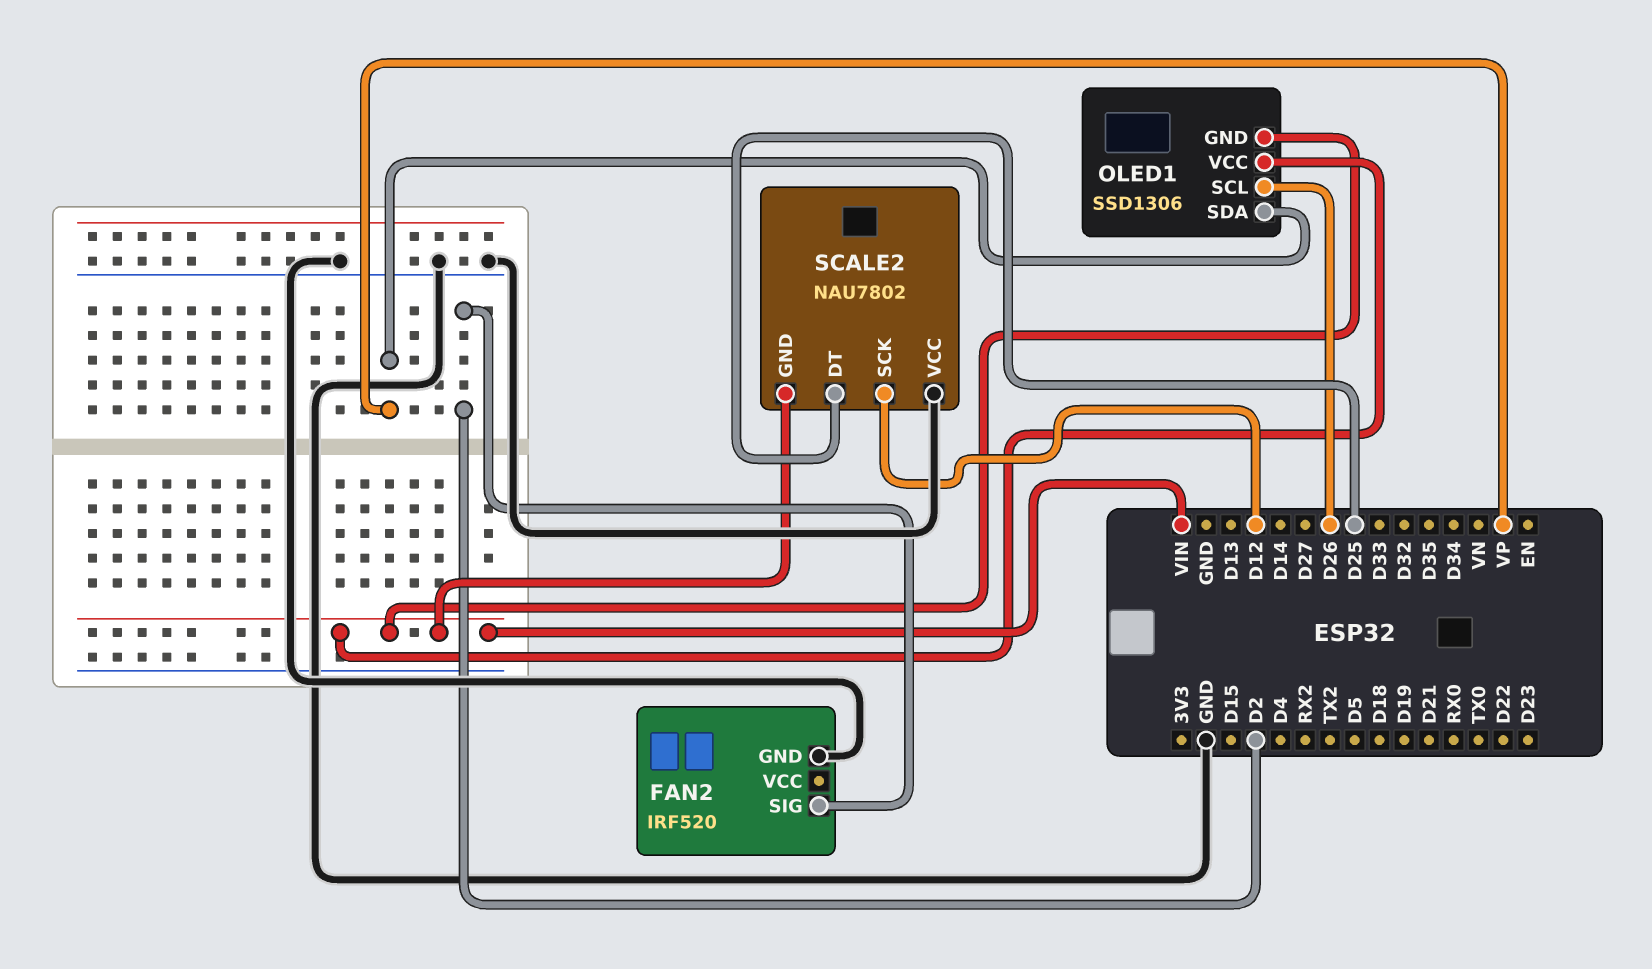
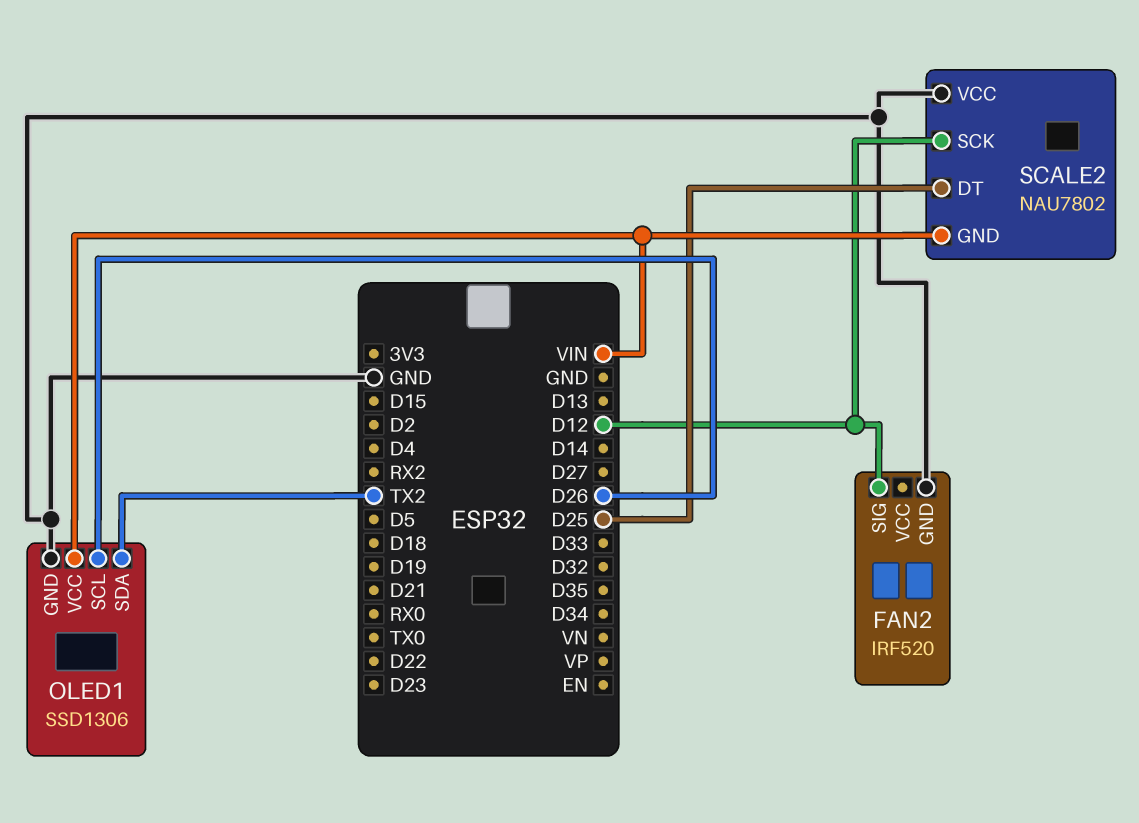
FAN2 pin SIG: D2 -> D12
OLED1 pin GND: VIN -> GND
OLED1 pin SDA: VP -> TX2

